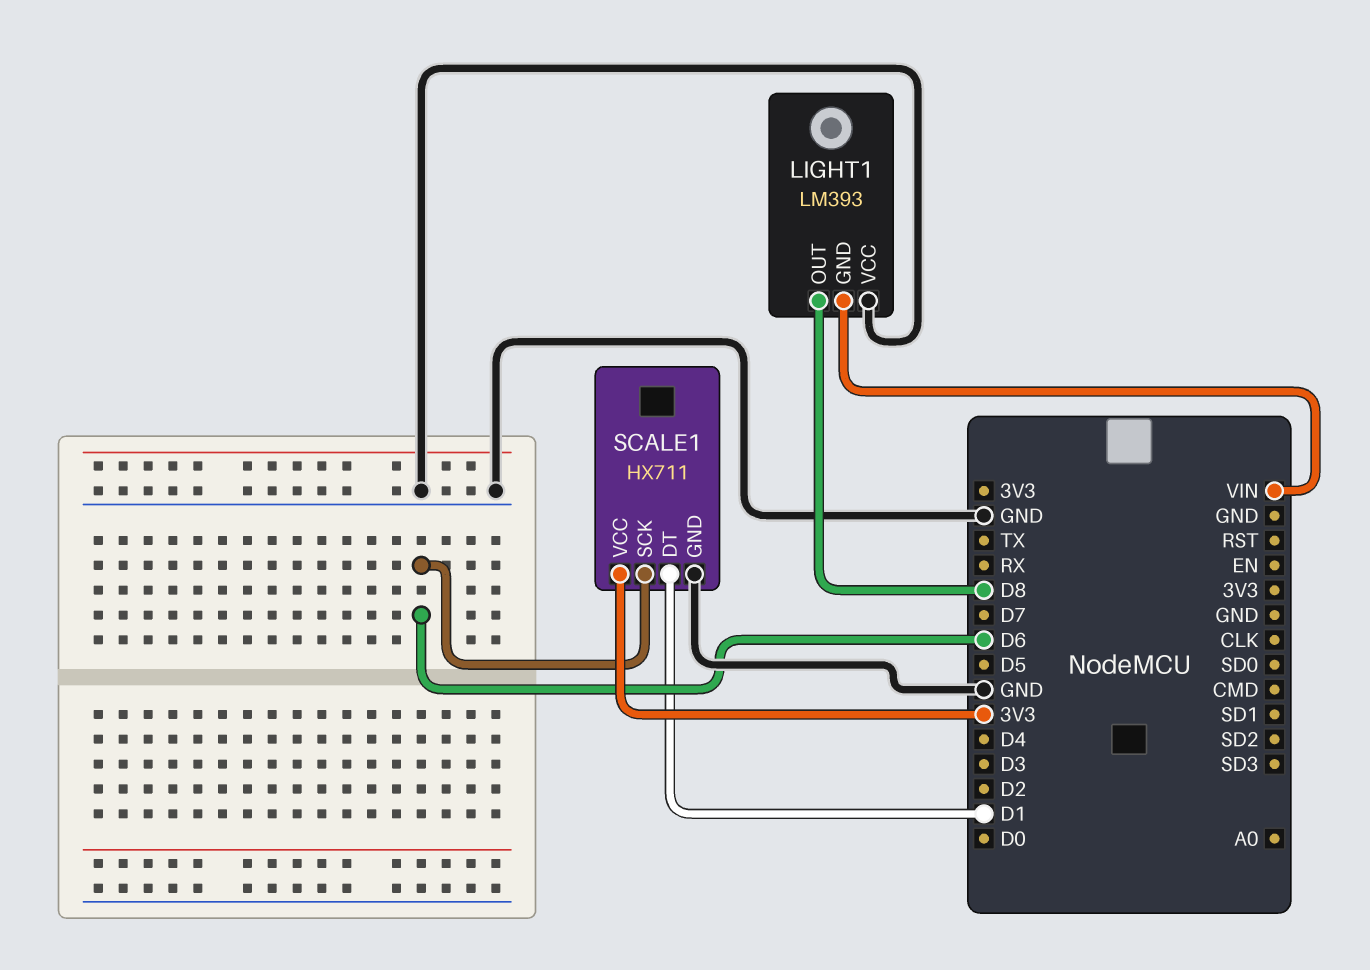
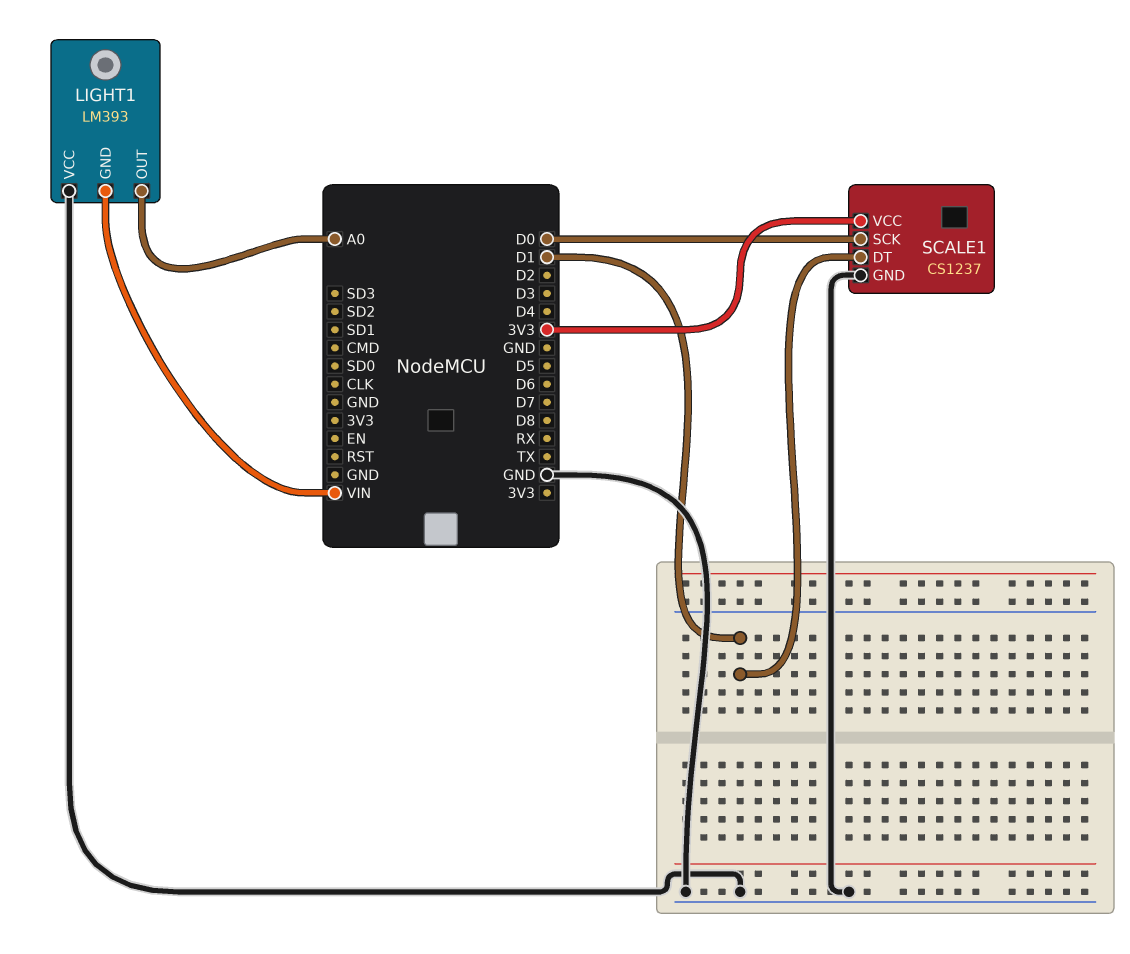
LIGHT1 pin OUT: D8 -> A0
SCALE1: HX711 -> CS1237
SCALE1 pin SCK: D6 -> D0

